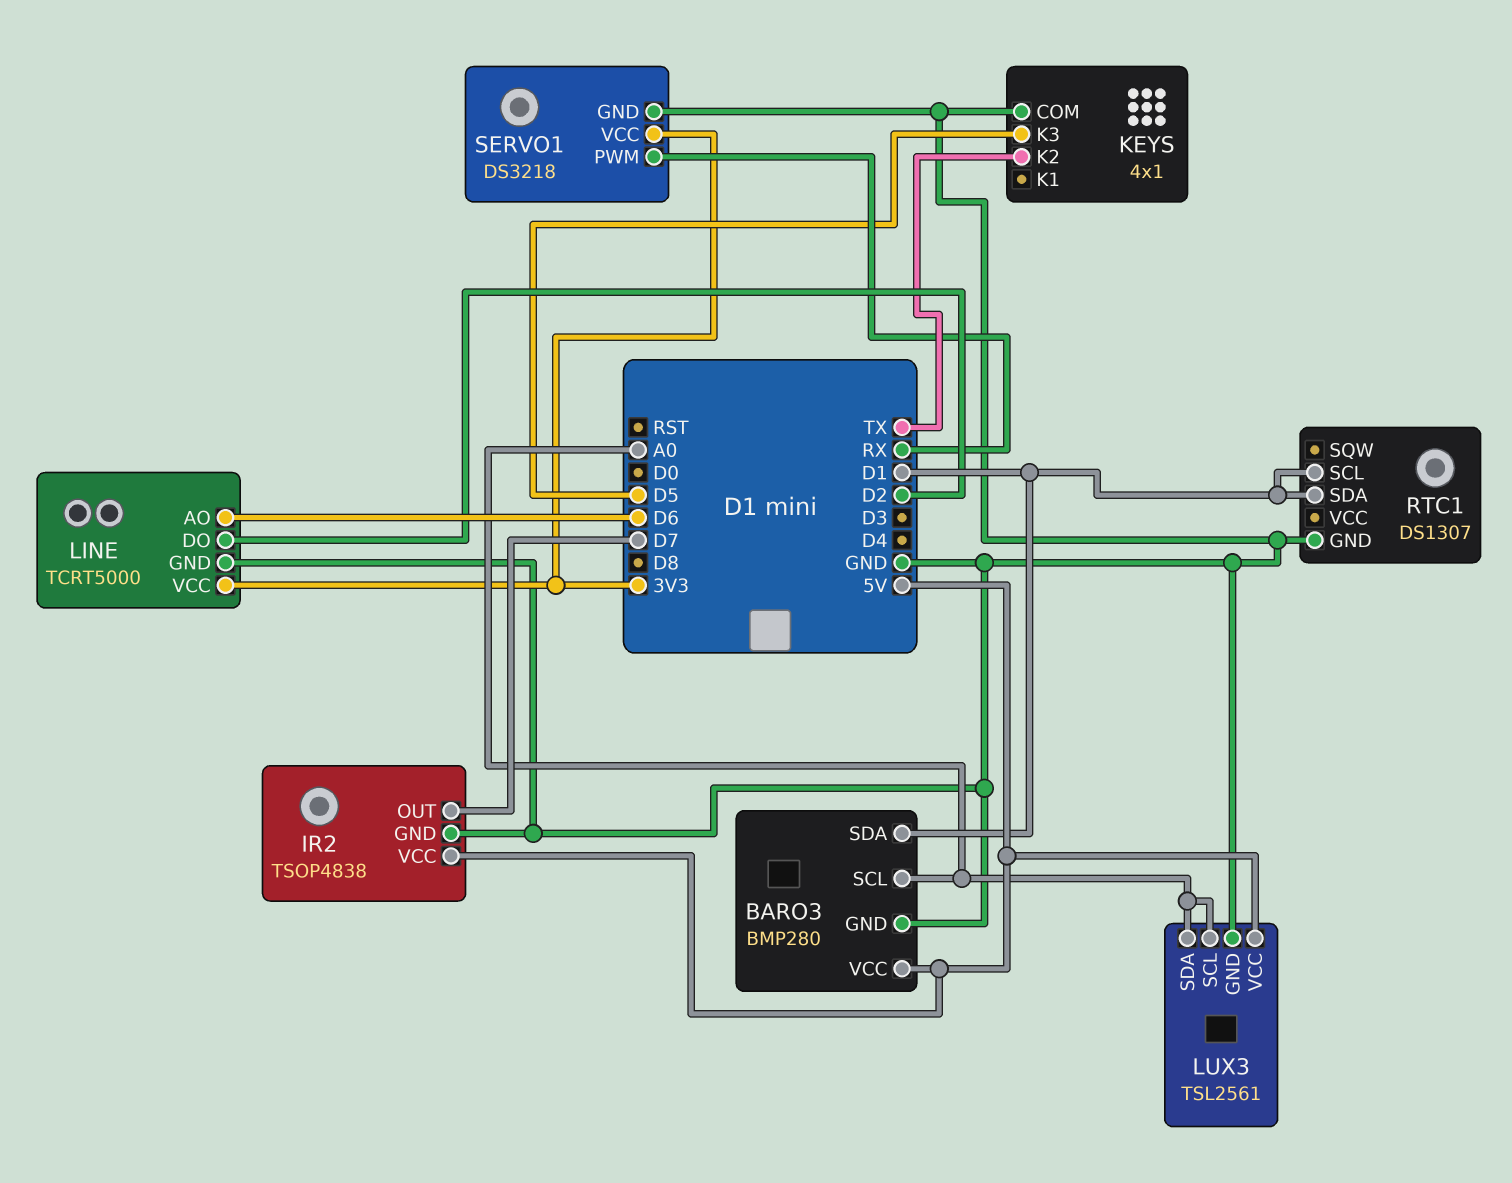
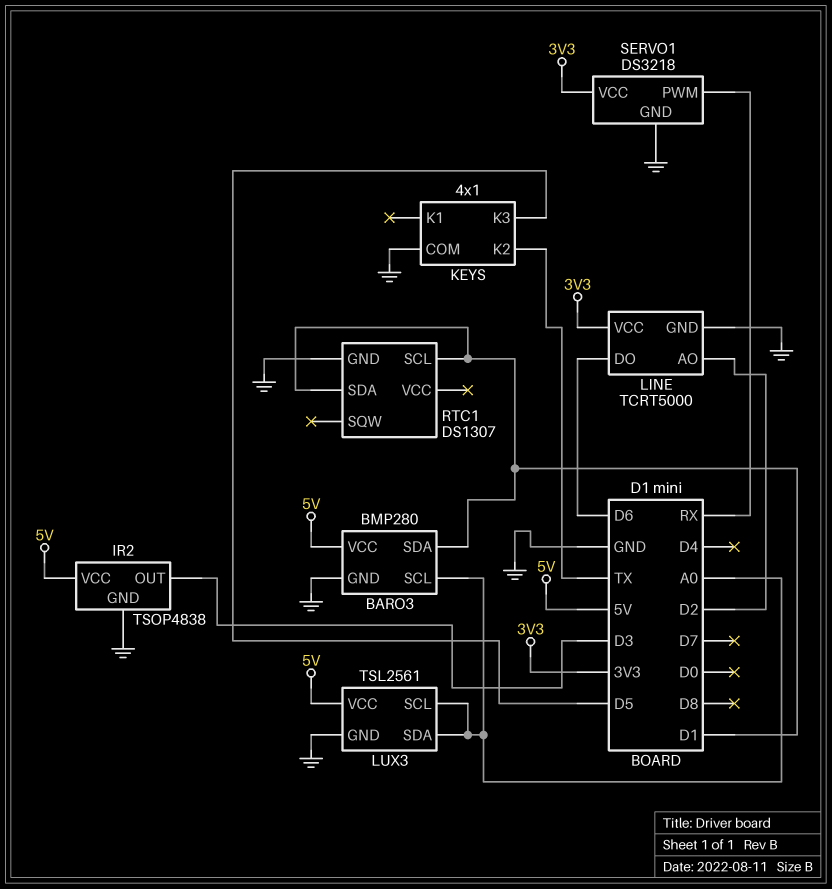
IR2 pin OUT: D7 -> D3
LINE pin AO: D6 -> D2
LINE pin DO: D2 -> D6

